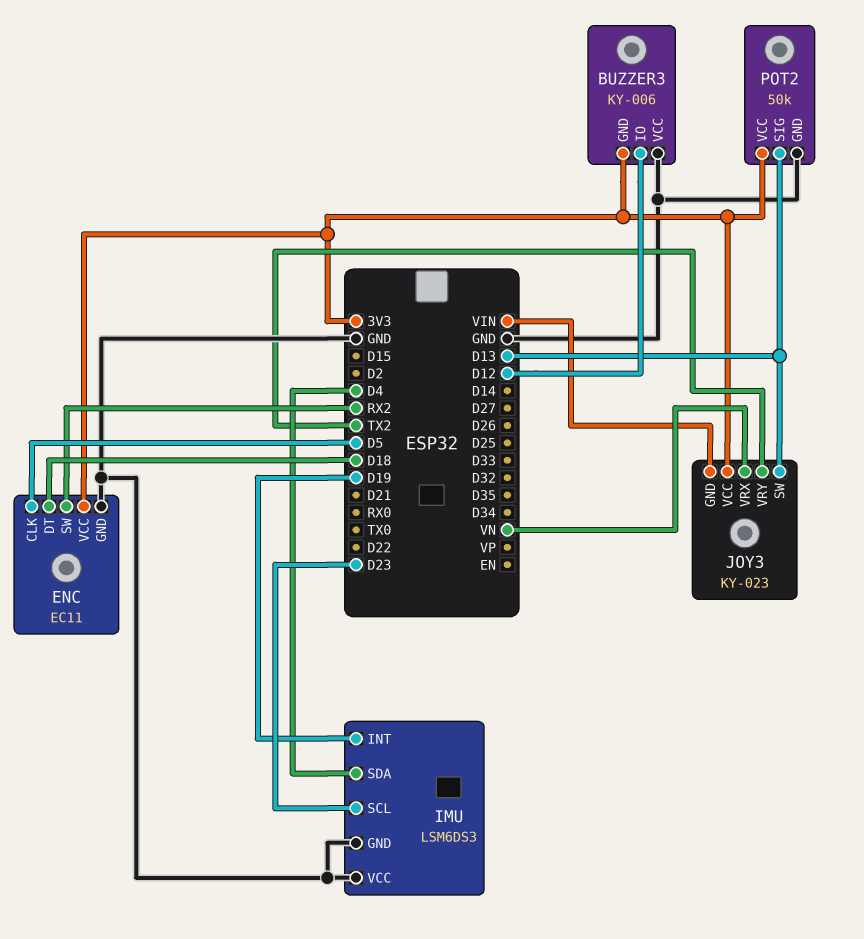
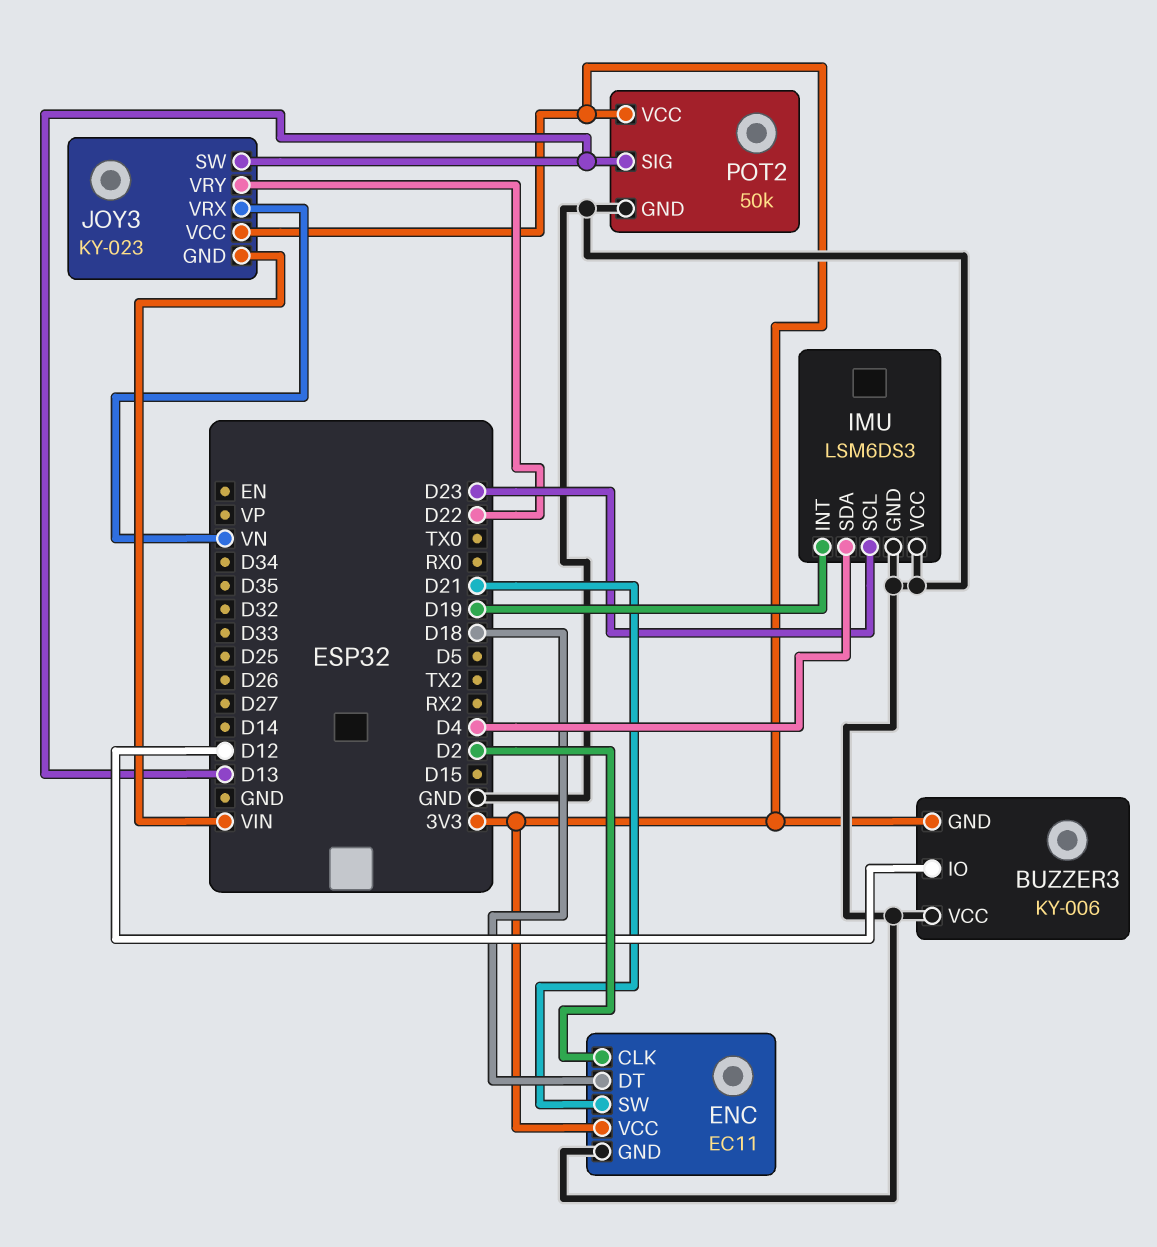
ENC pin CLK: D5 -> D2
ENC pin SW: RX2 -> D21
JOY3 pin VRY: TX2 -> D22

